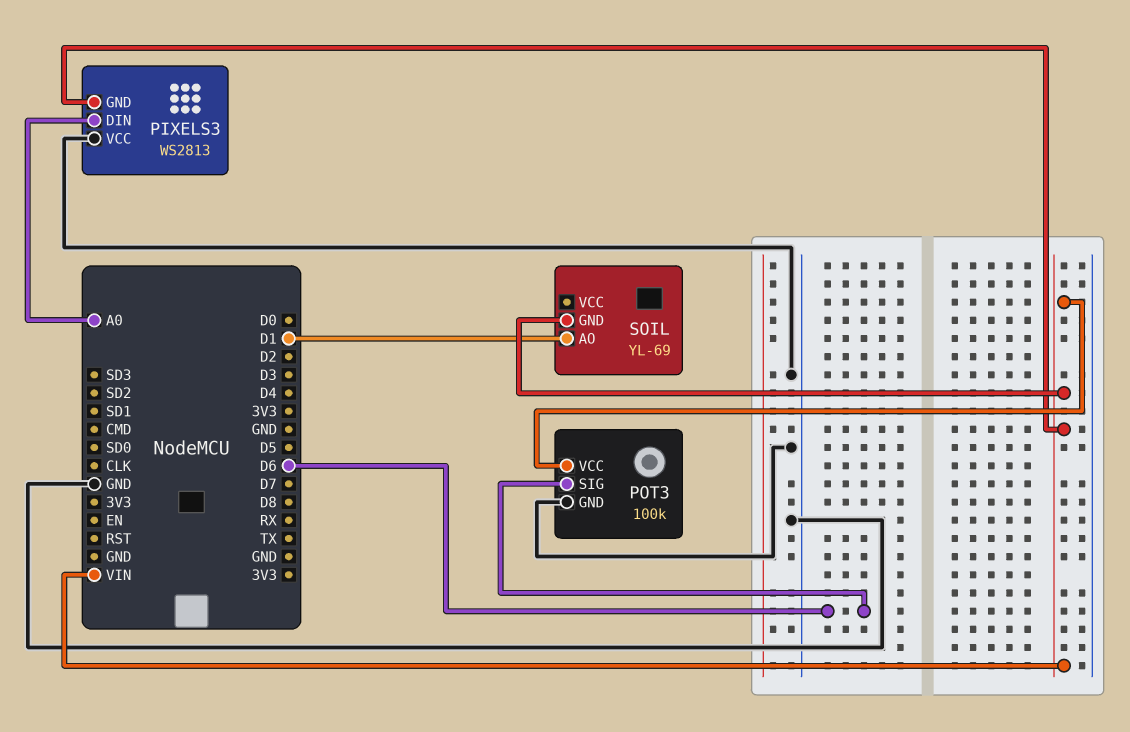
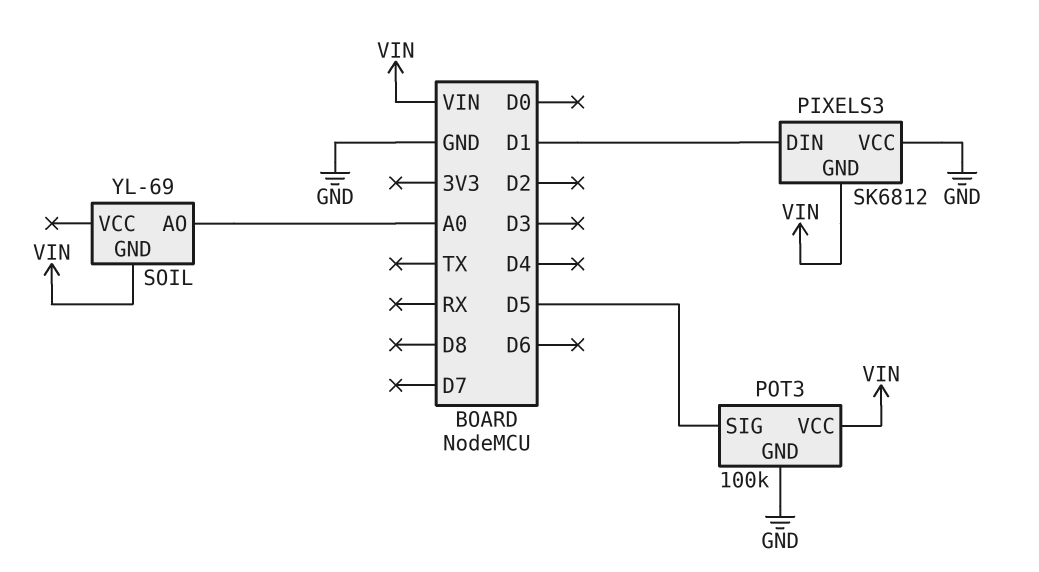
PIXELS3: WS2813 -> SK6812
PIXELS3 pin DIN: A0 -> D1
POT3 pin SIG: D6 -> D5
SOIL pin AO: D1 -> A0

